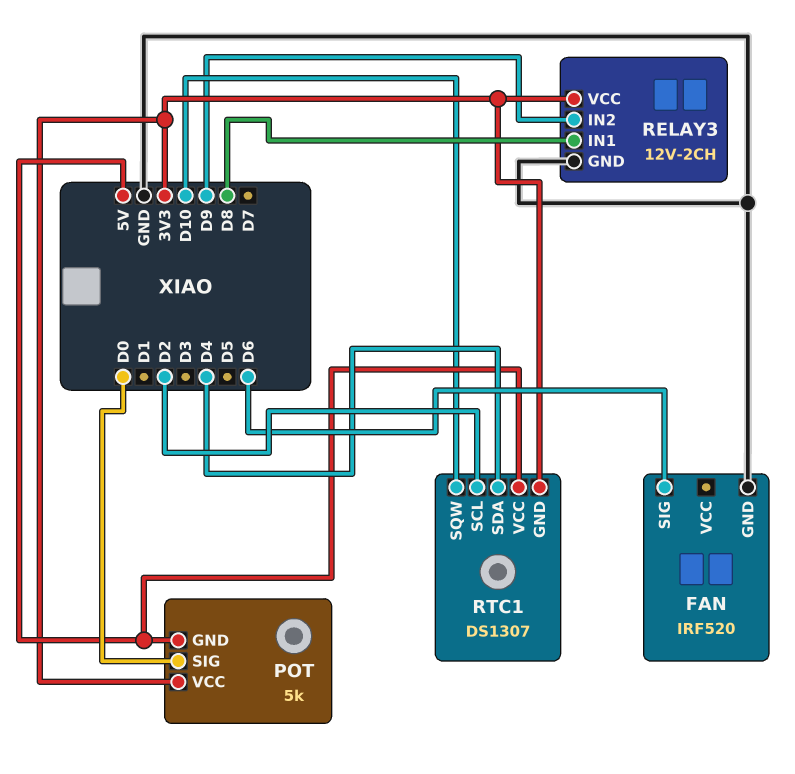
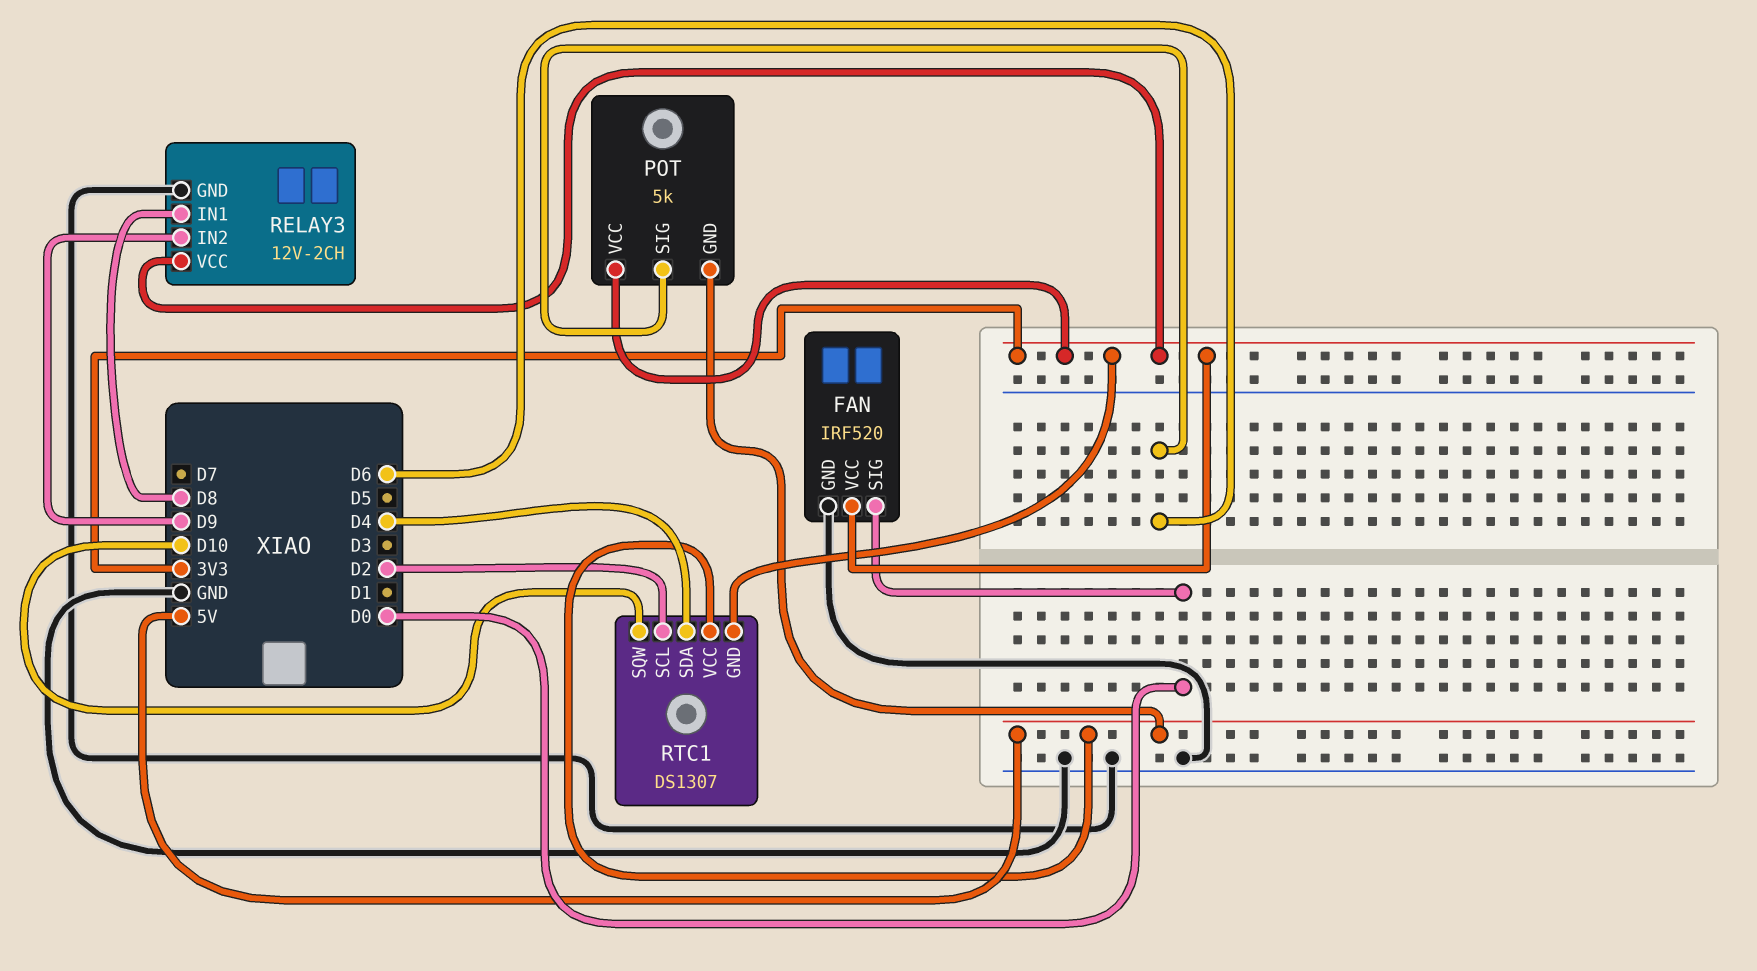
FAN pin SIG: D6 -> D0
FAN pin VCC: none -> 3V3
POT pin SIG: D0 -> D6

